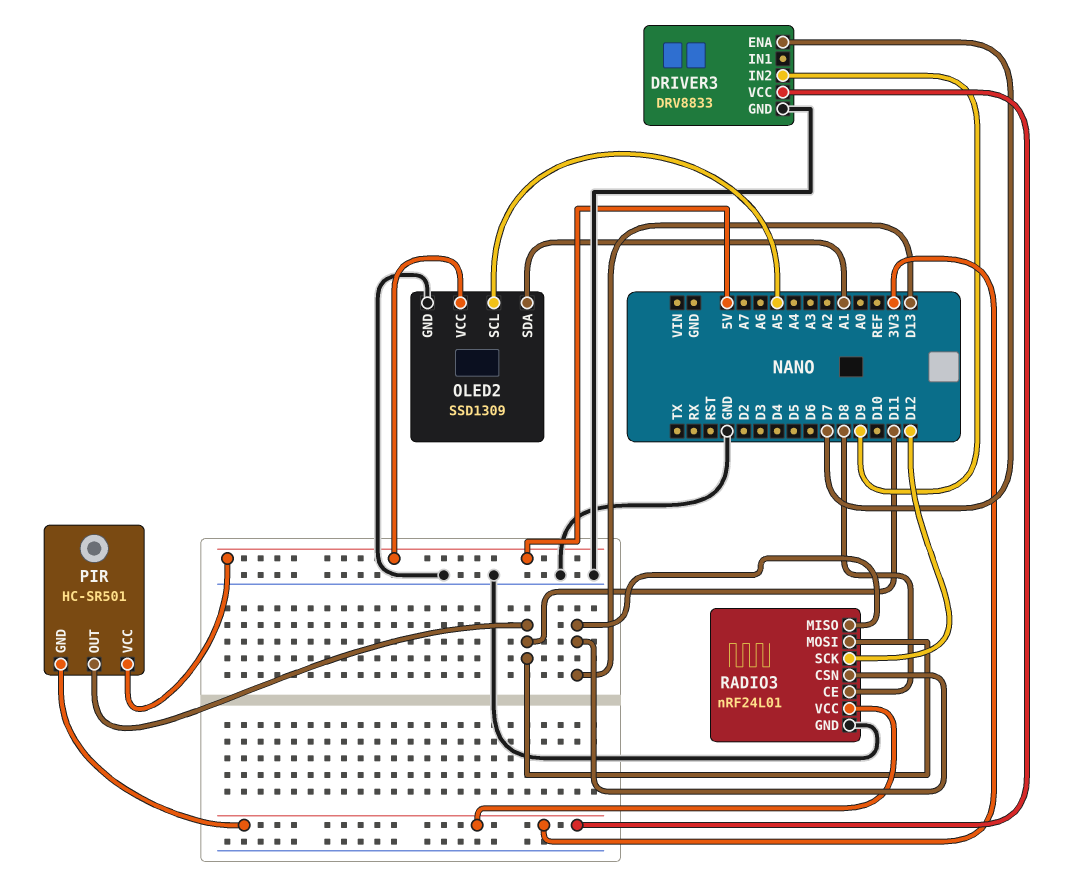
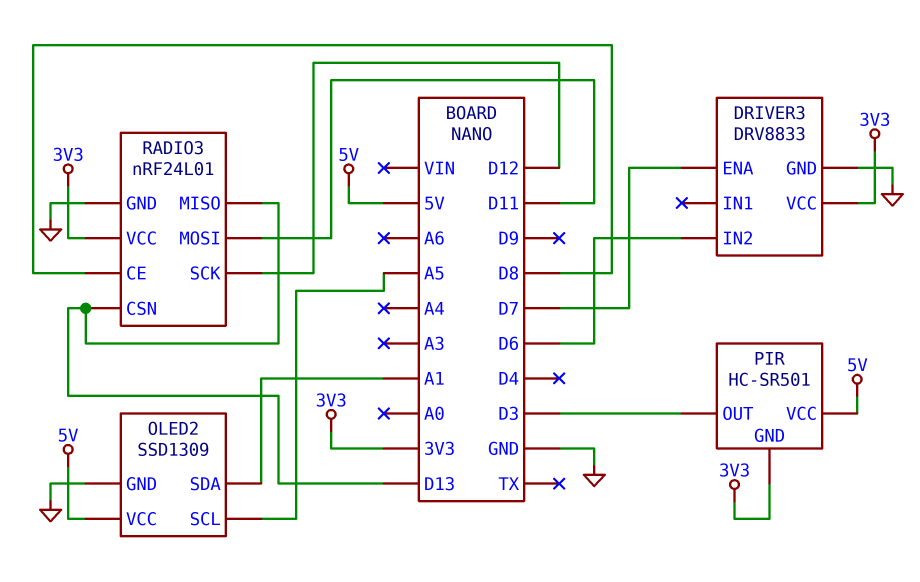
DRIVER3 pin IN2: D9 -> D6
PIR pin OUT: D11 -> D3

